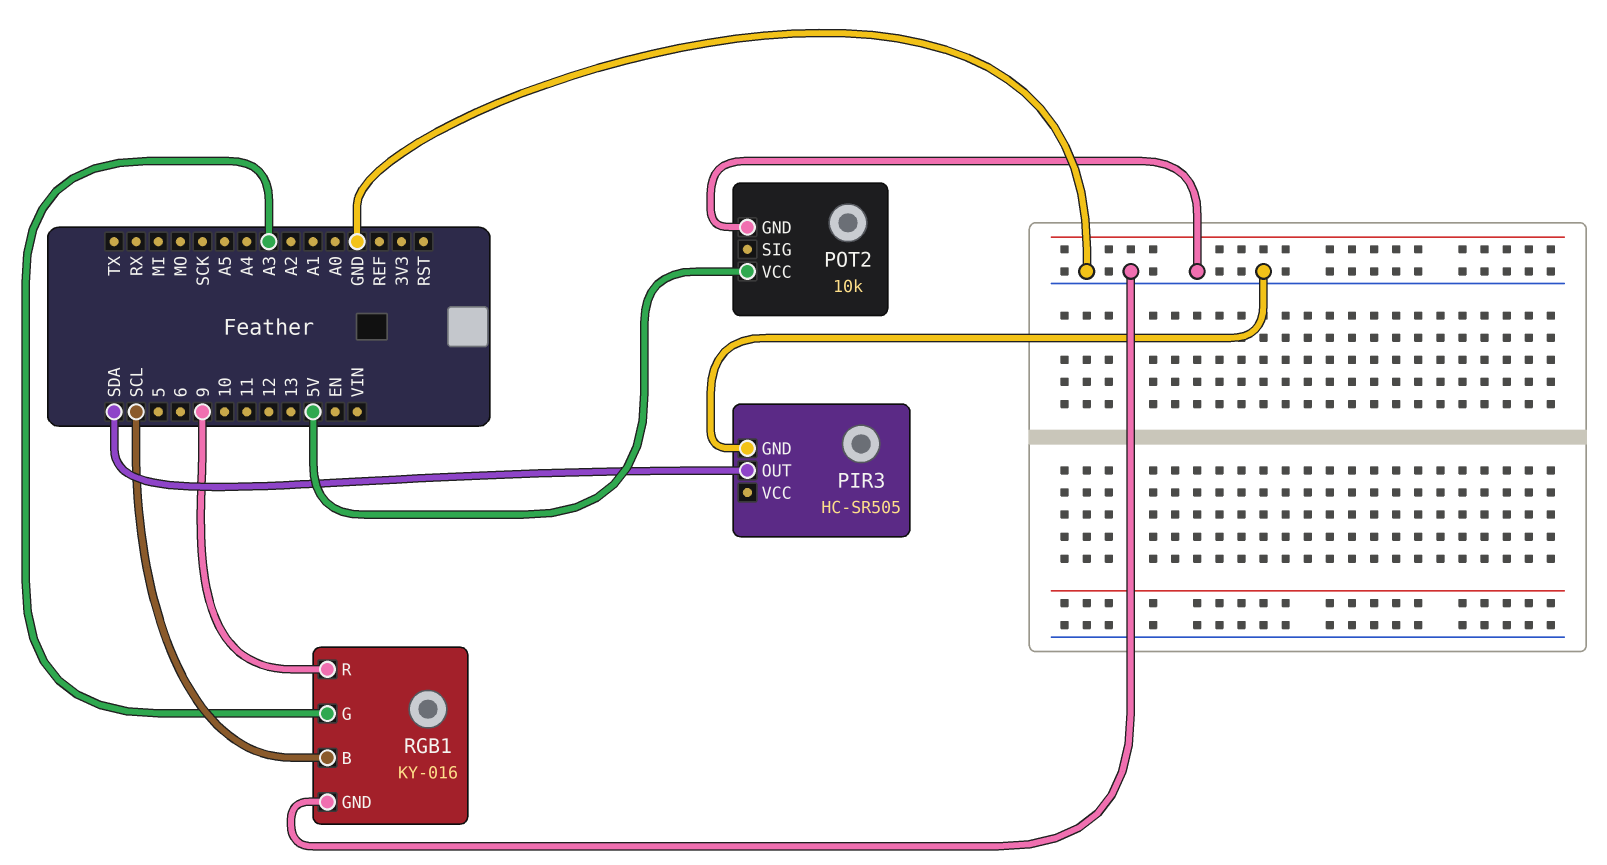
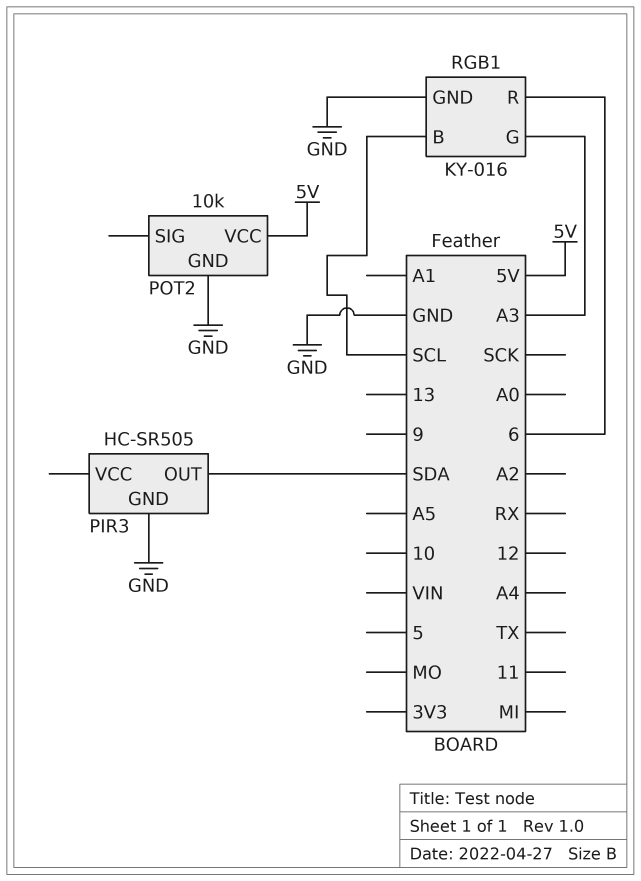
RGB1 pin R: 9 -> 6

